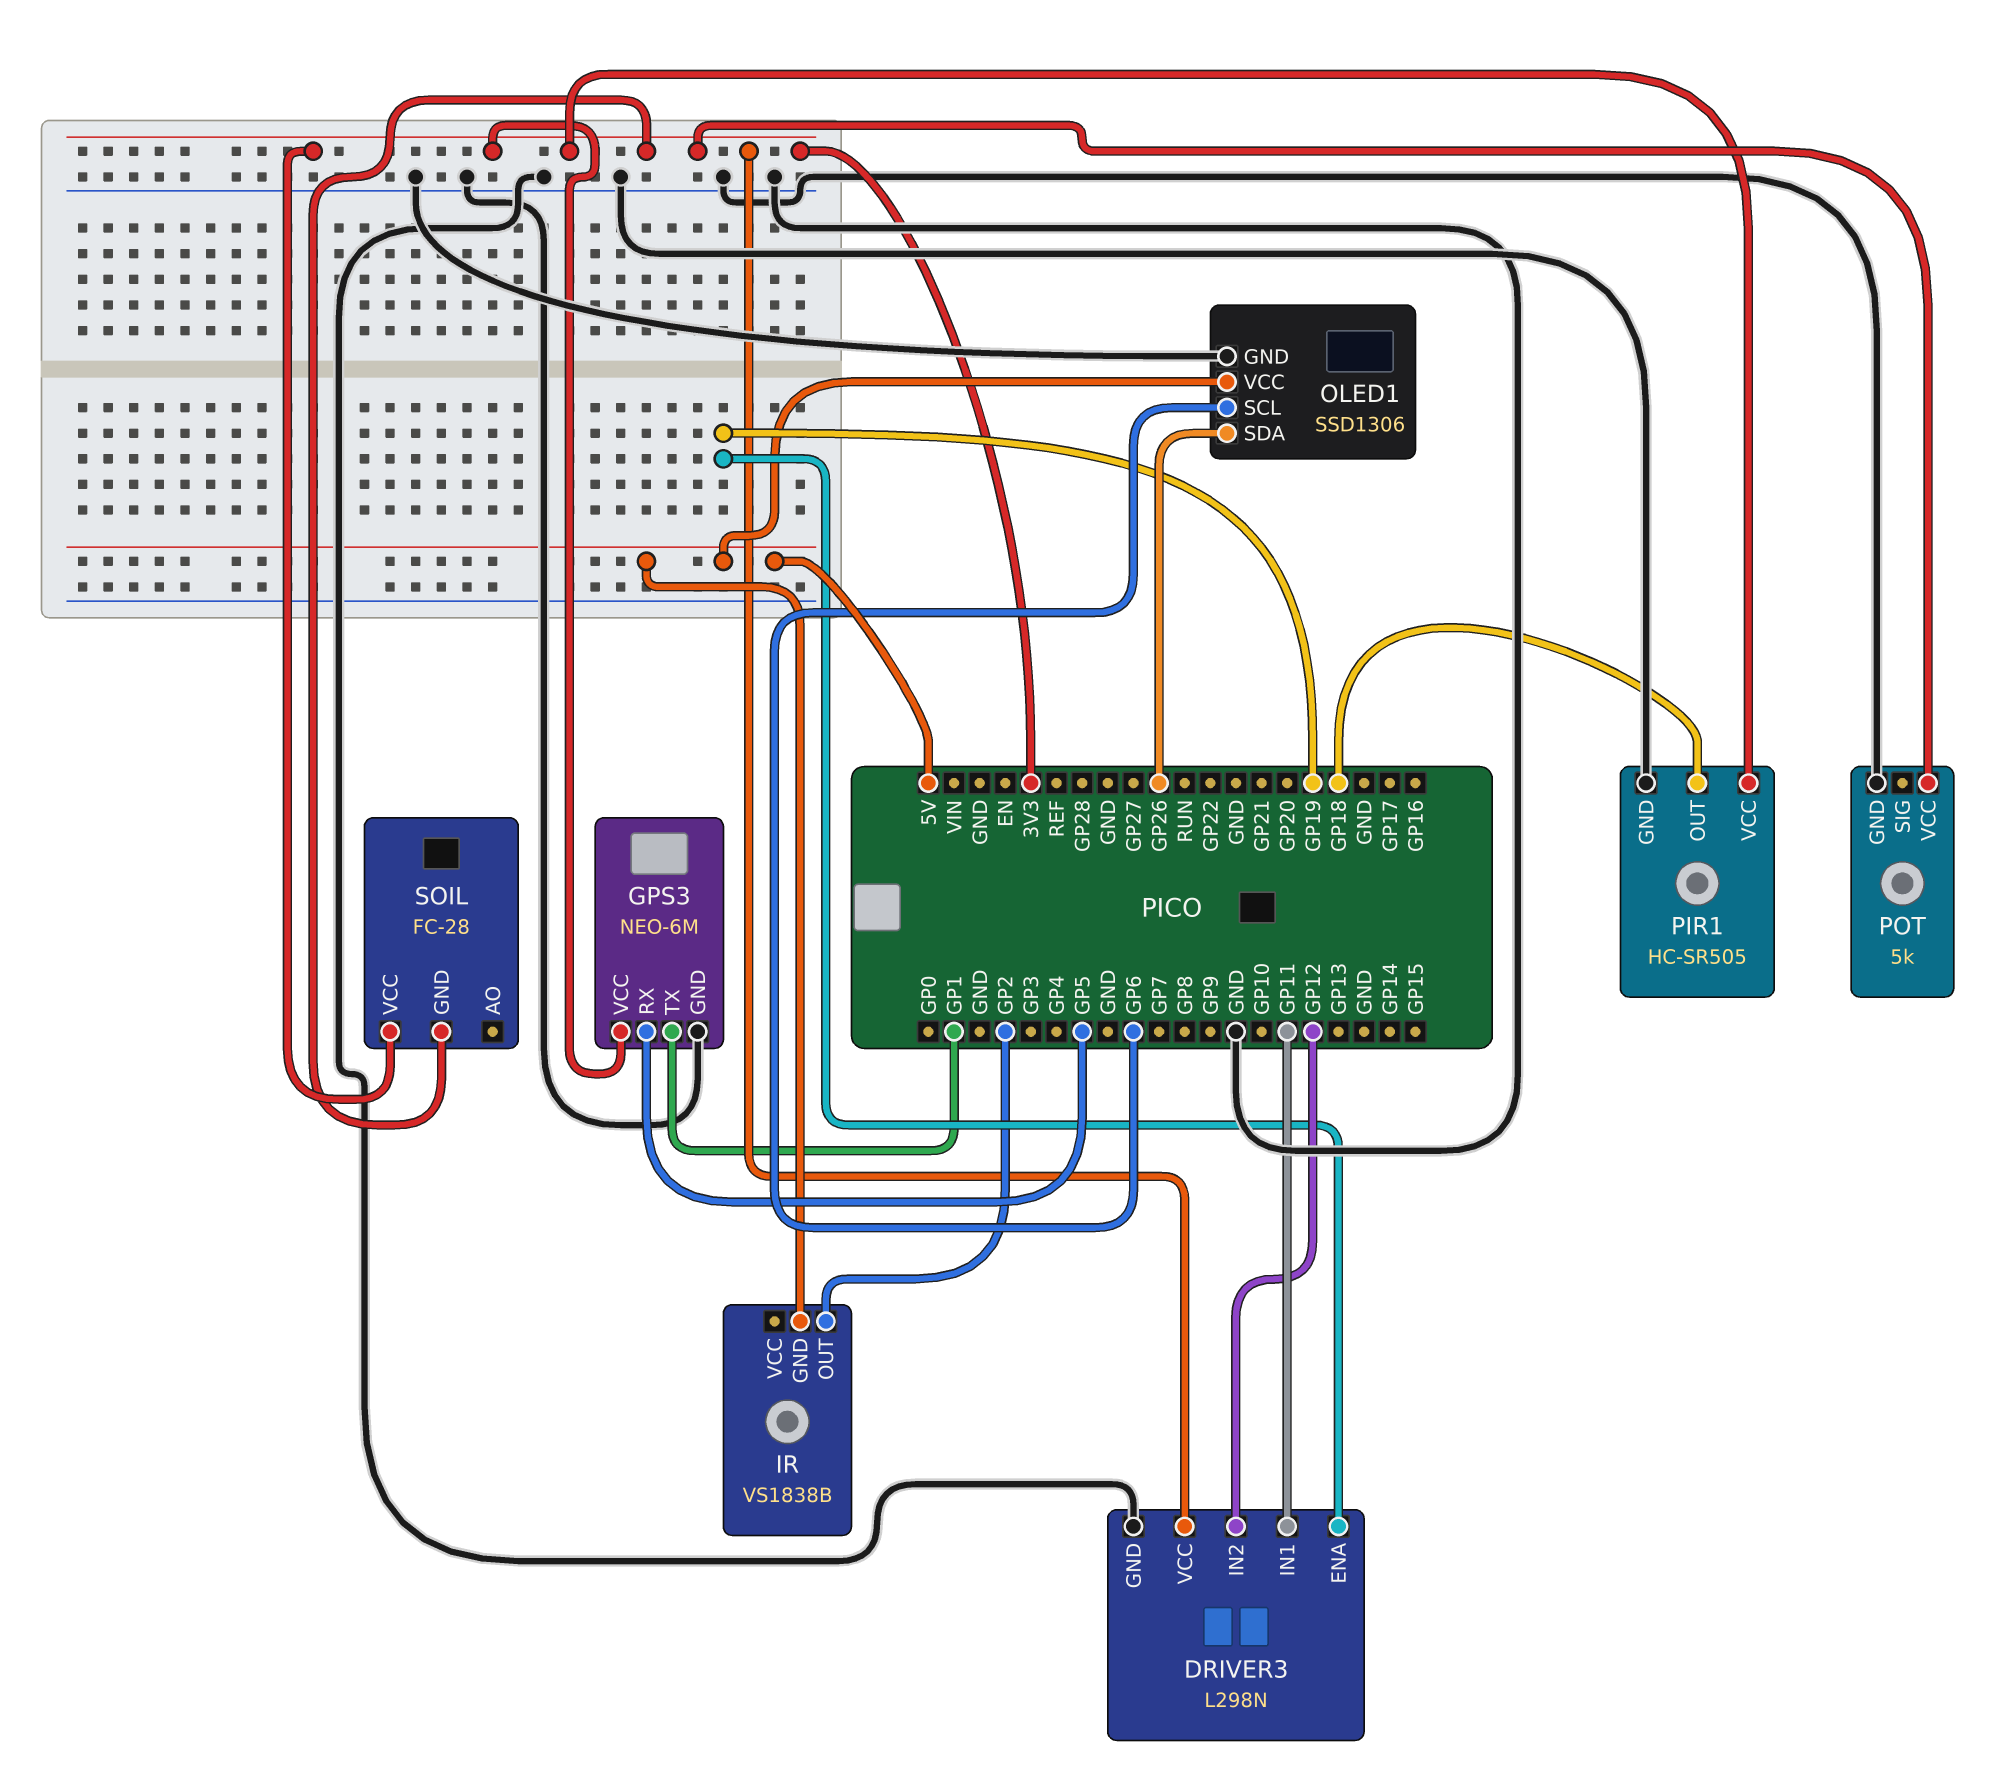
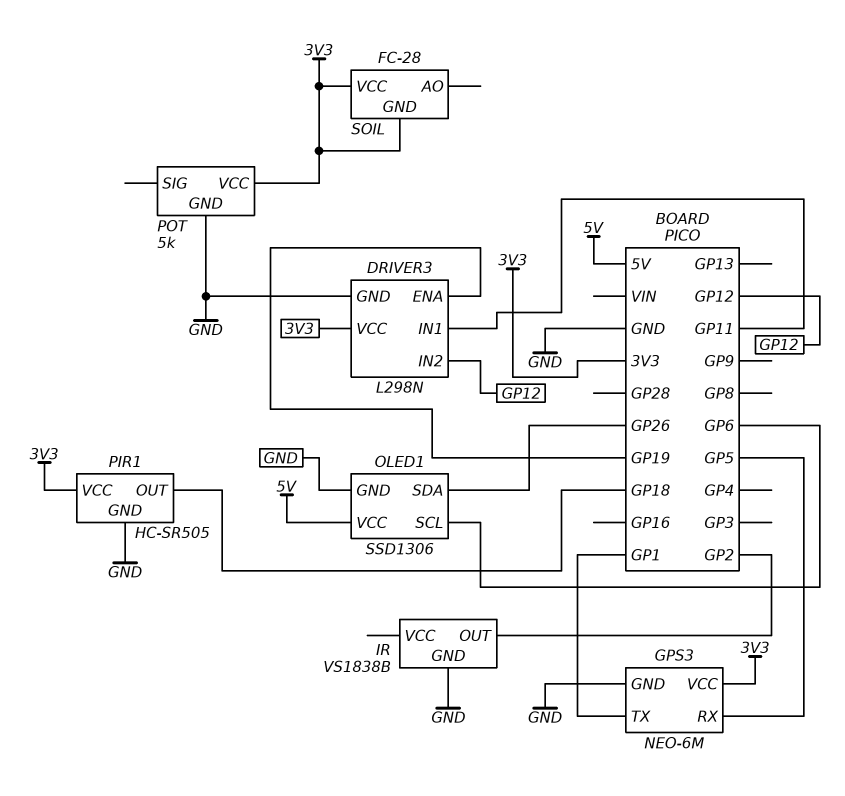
IR pin GND: 5V -> GND

